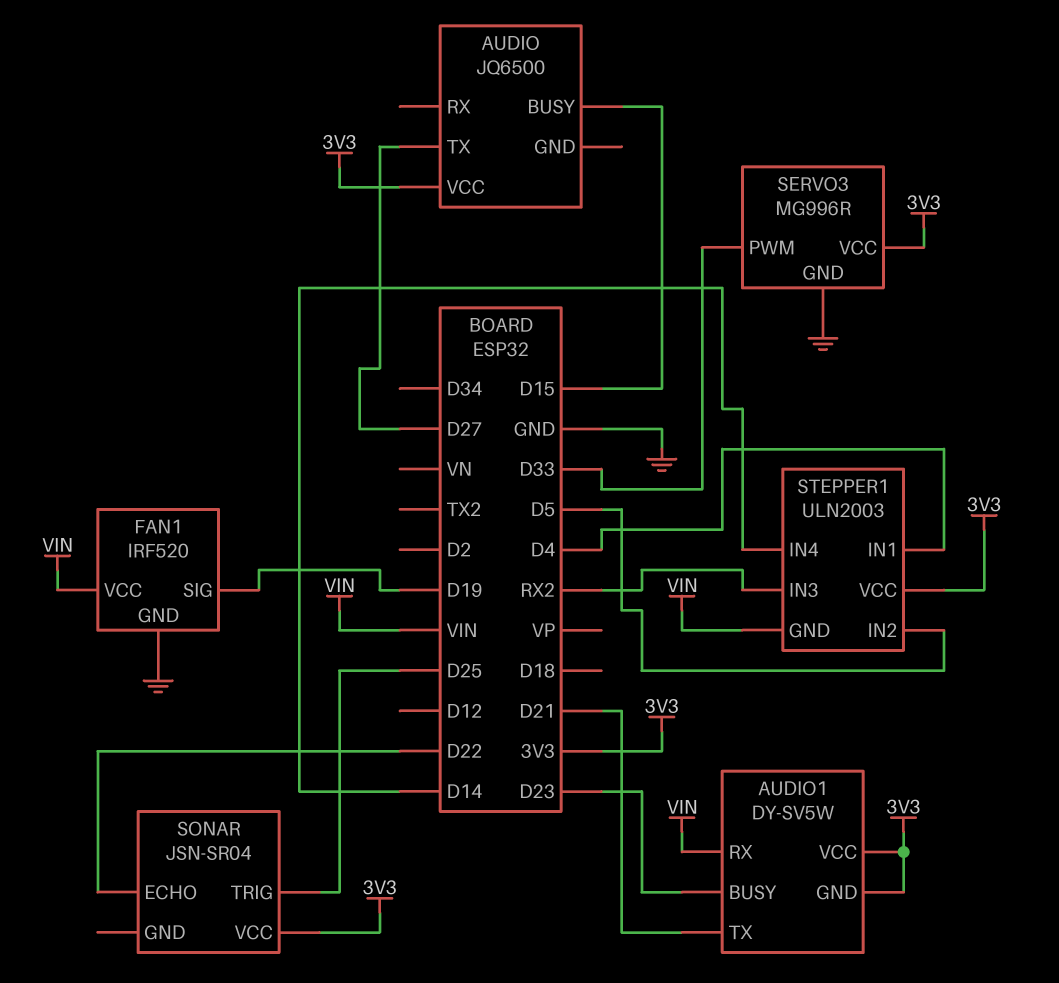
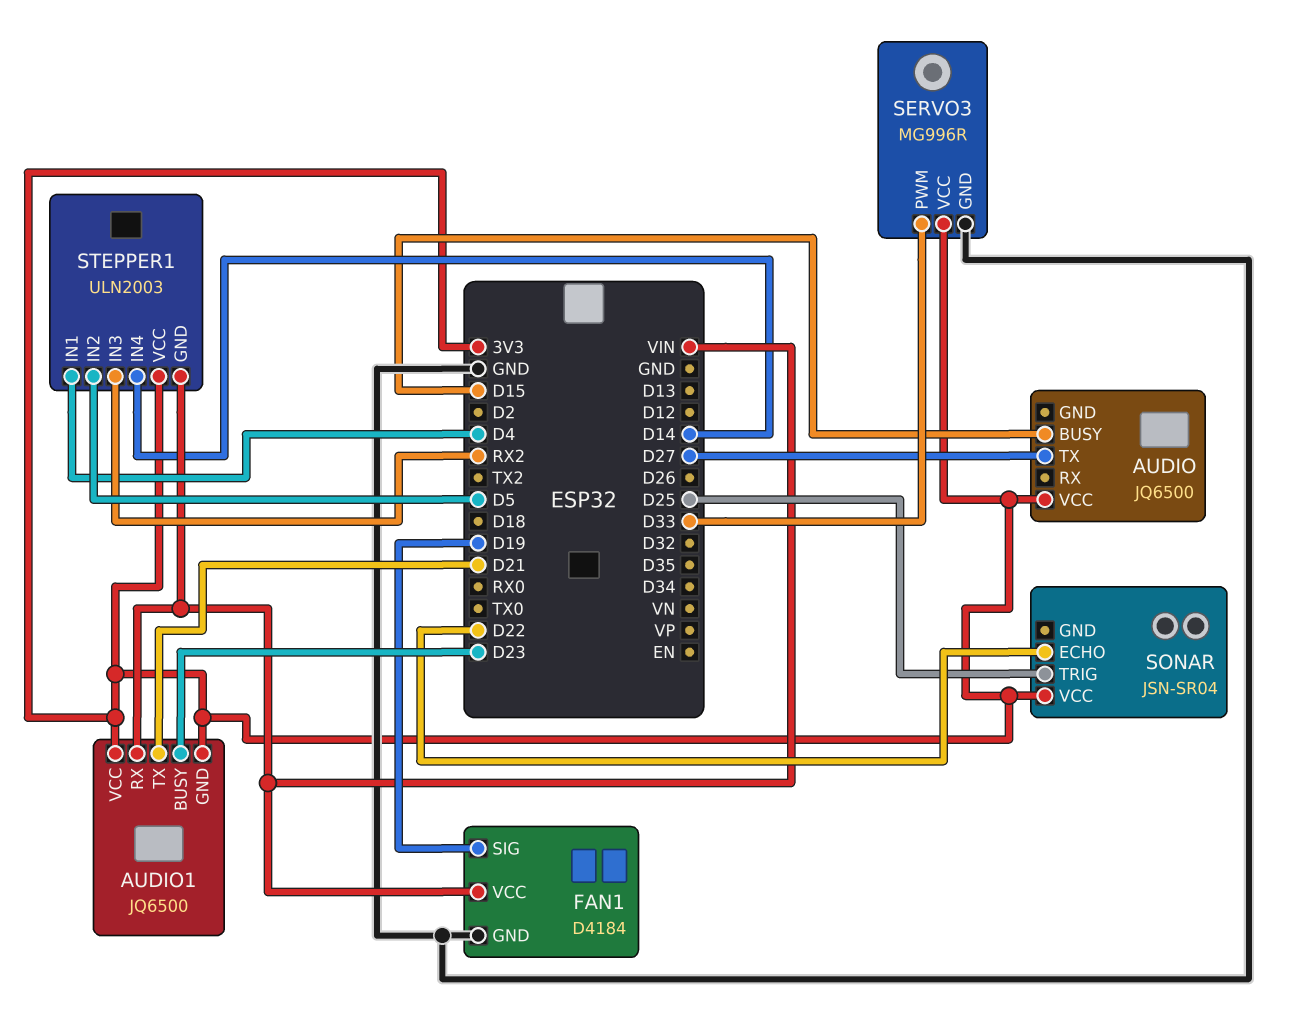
AUDIO1: DY-SV5W -> JQ6500
FAN1: IRF520 -> D4184

